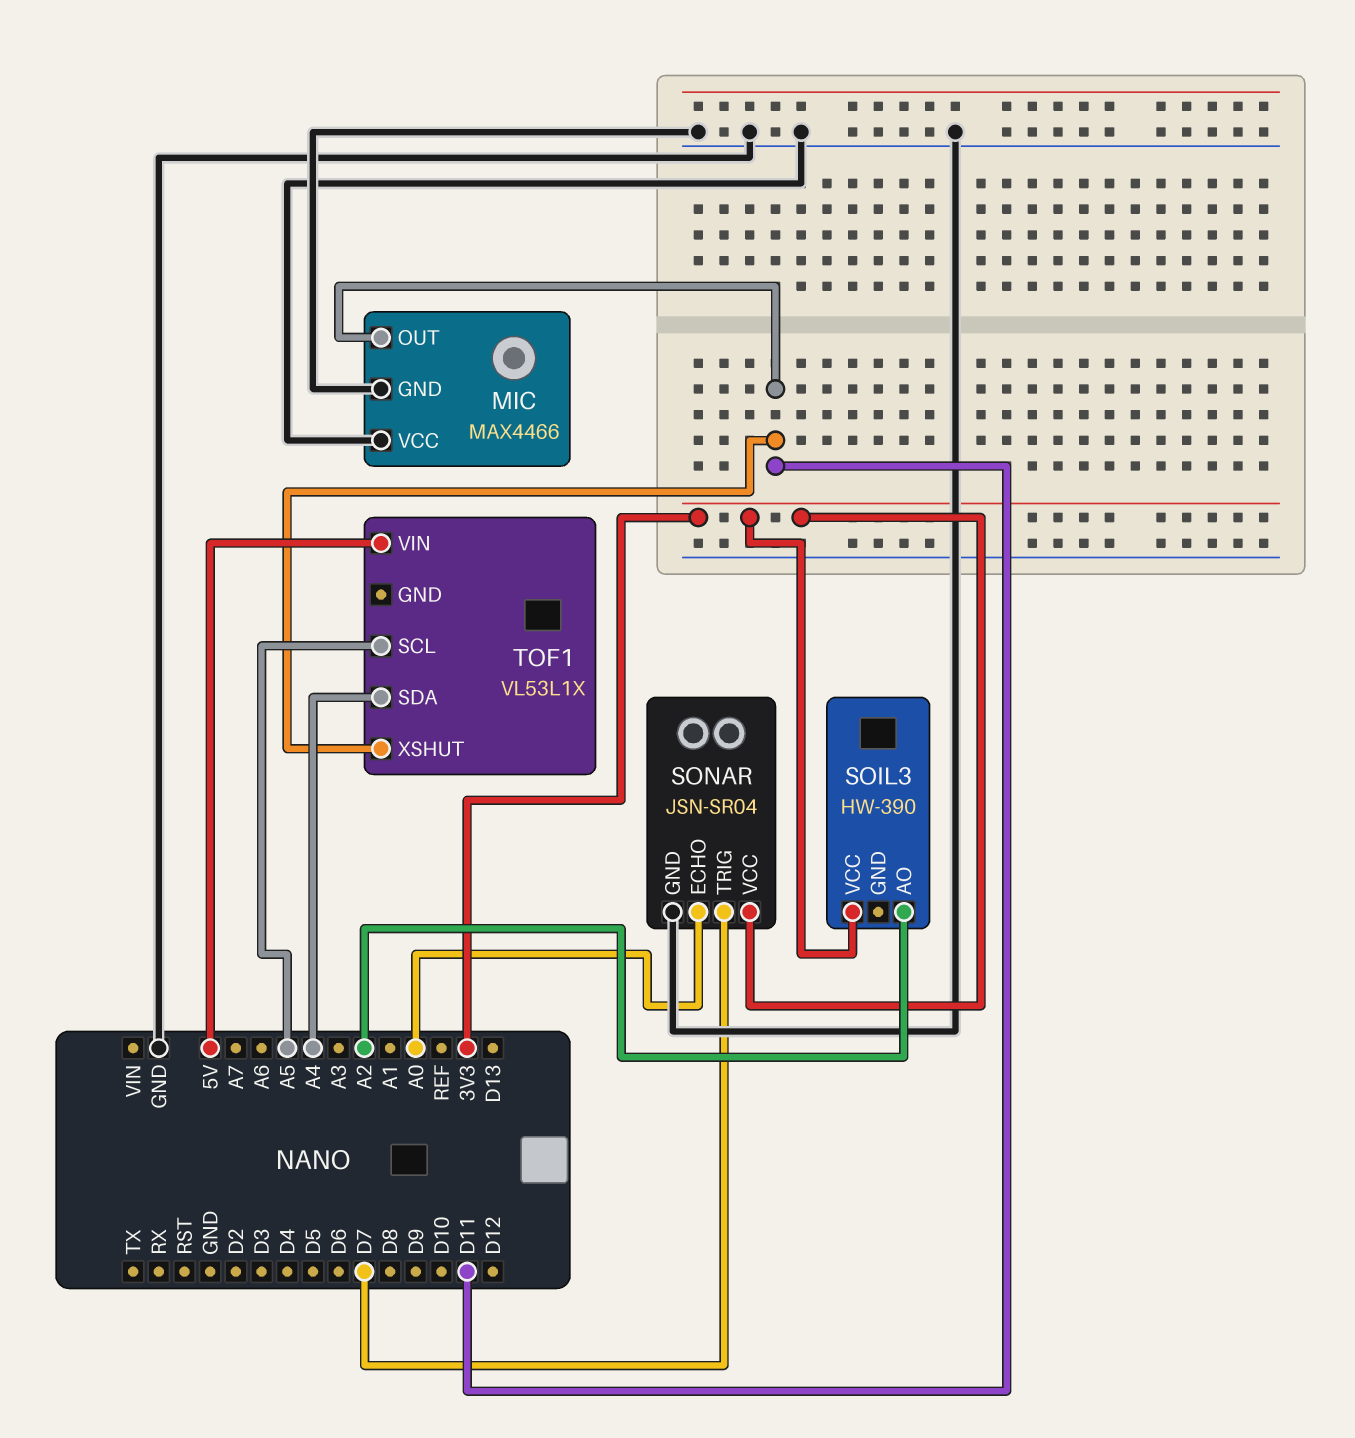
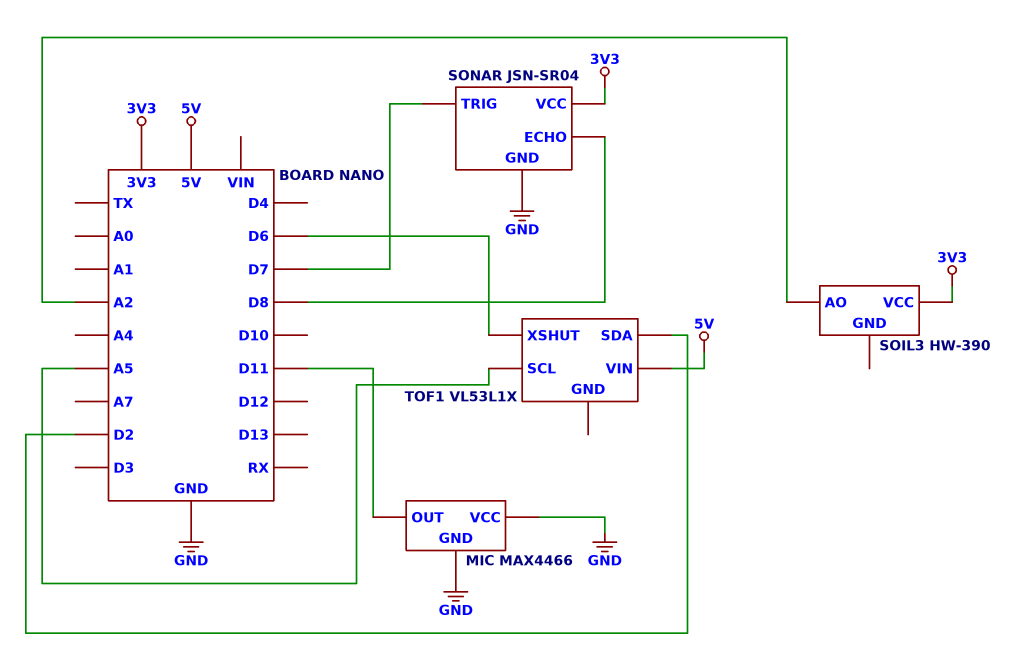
SONAR pin ECHO: A0 -> D8
TOF1 pin SDA: A4 -> D2
TOF1 pin XSHUT: D11 -> D6

